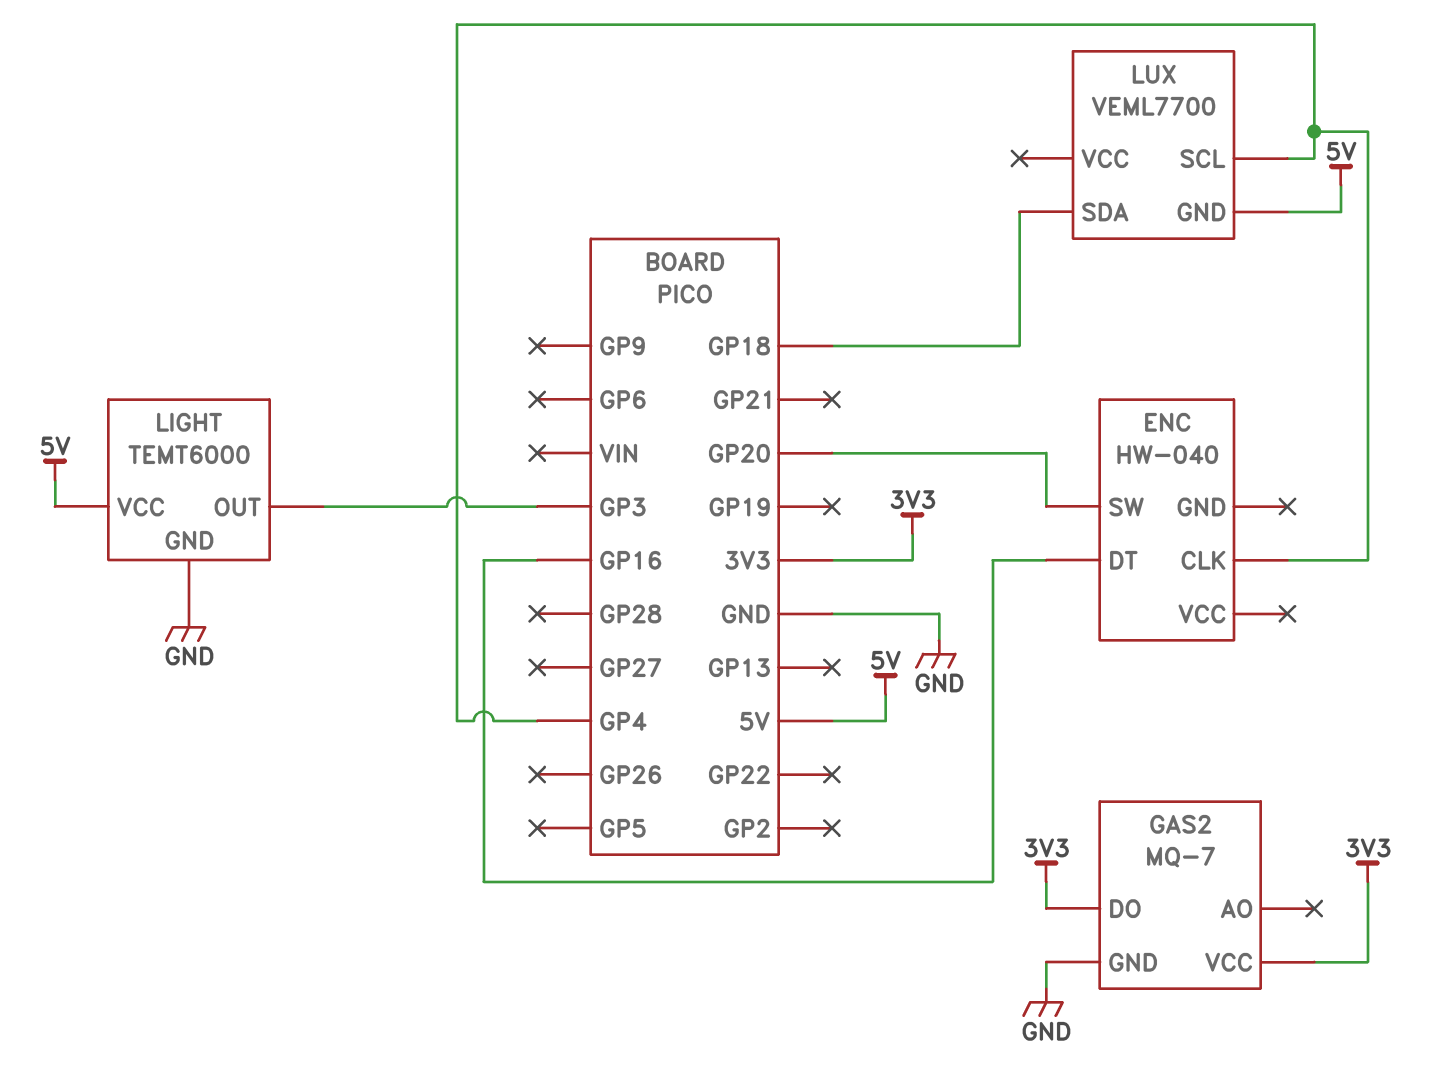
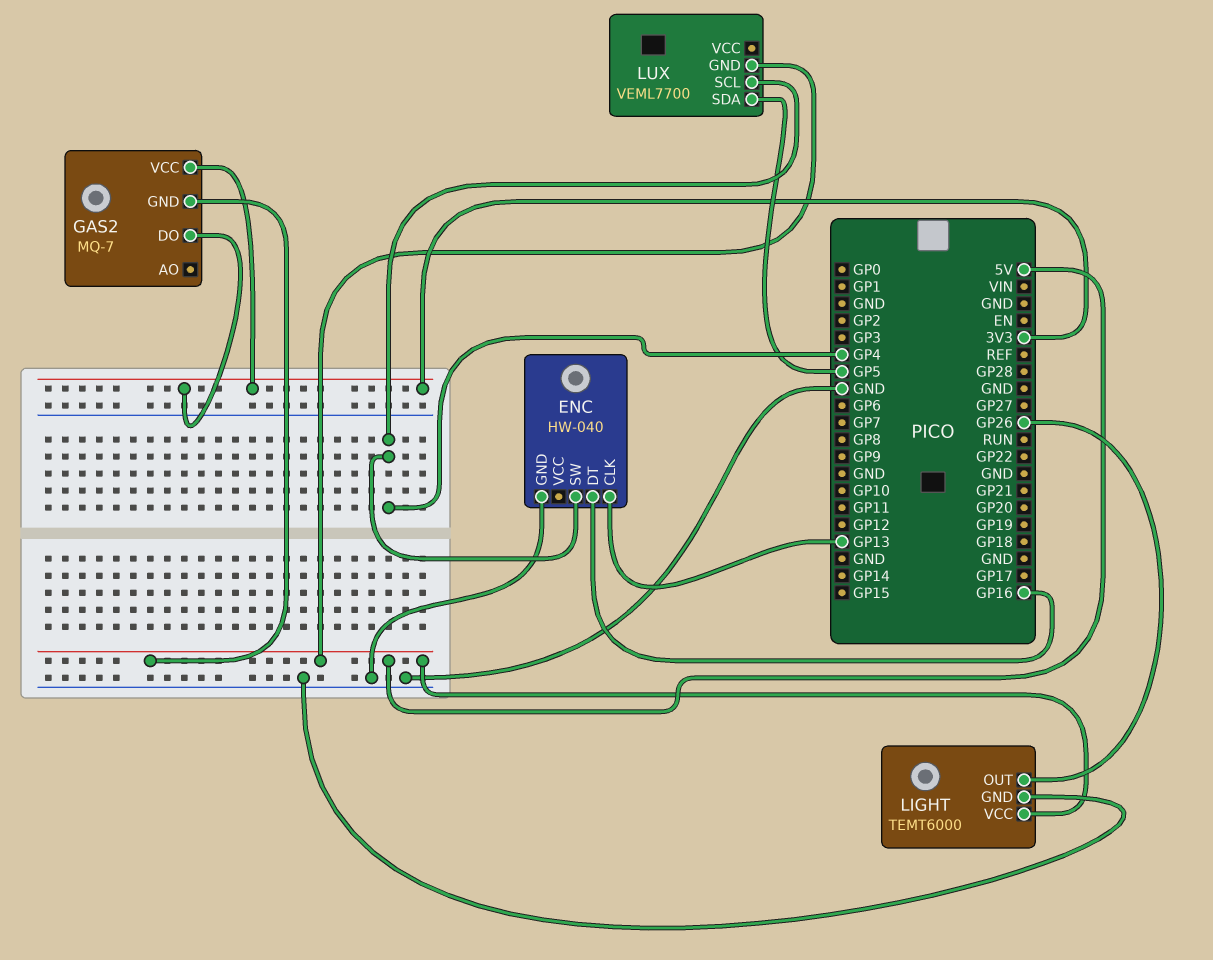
ENC pin CLK: GP4 -> GP13
ENC pin GND: none -> GND
ENC pin SW: GP20 -> GP4
GAS2 pin GND: GND -> 5V
LIGHT pin OUT: GP3 -> GP26
LUX pin SDA: GP18 -> GP5

